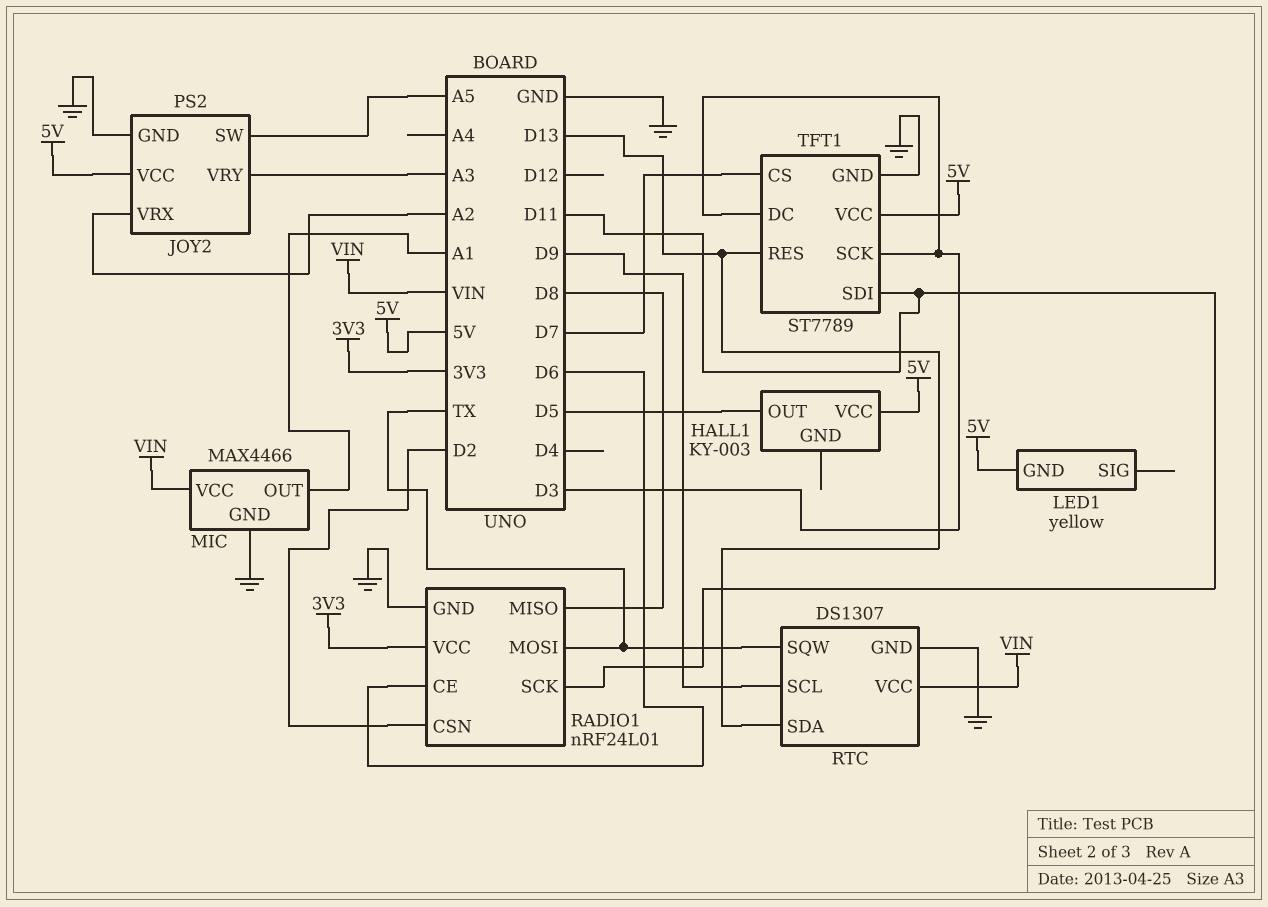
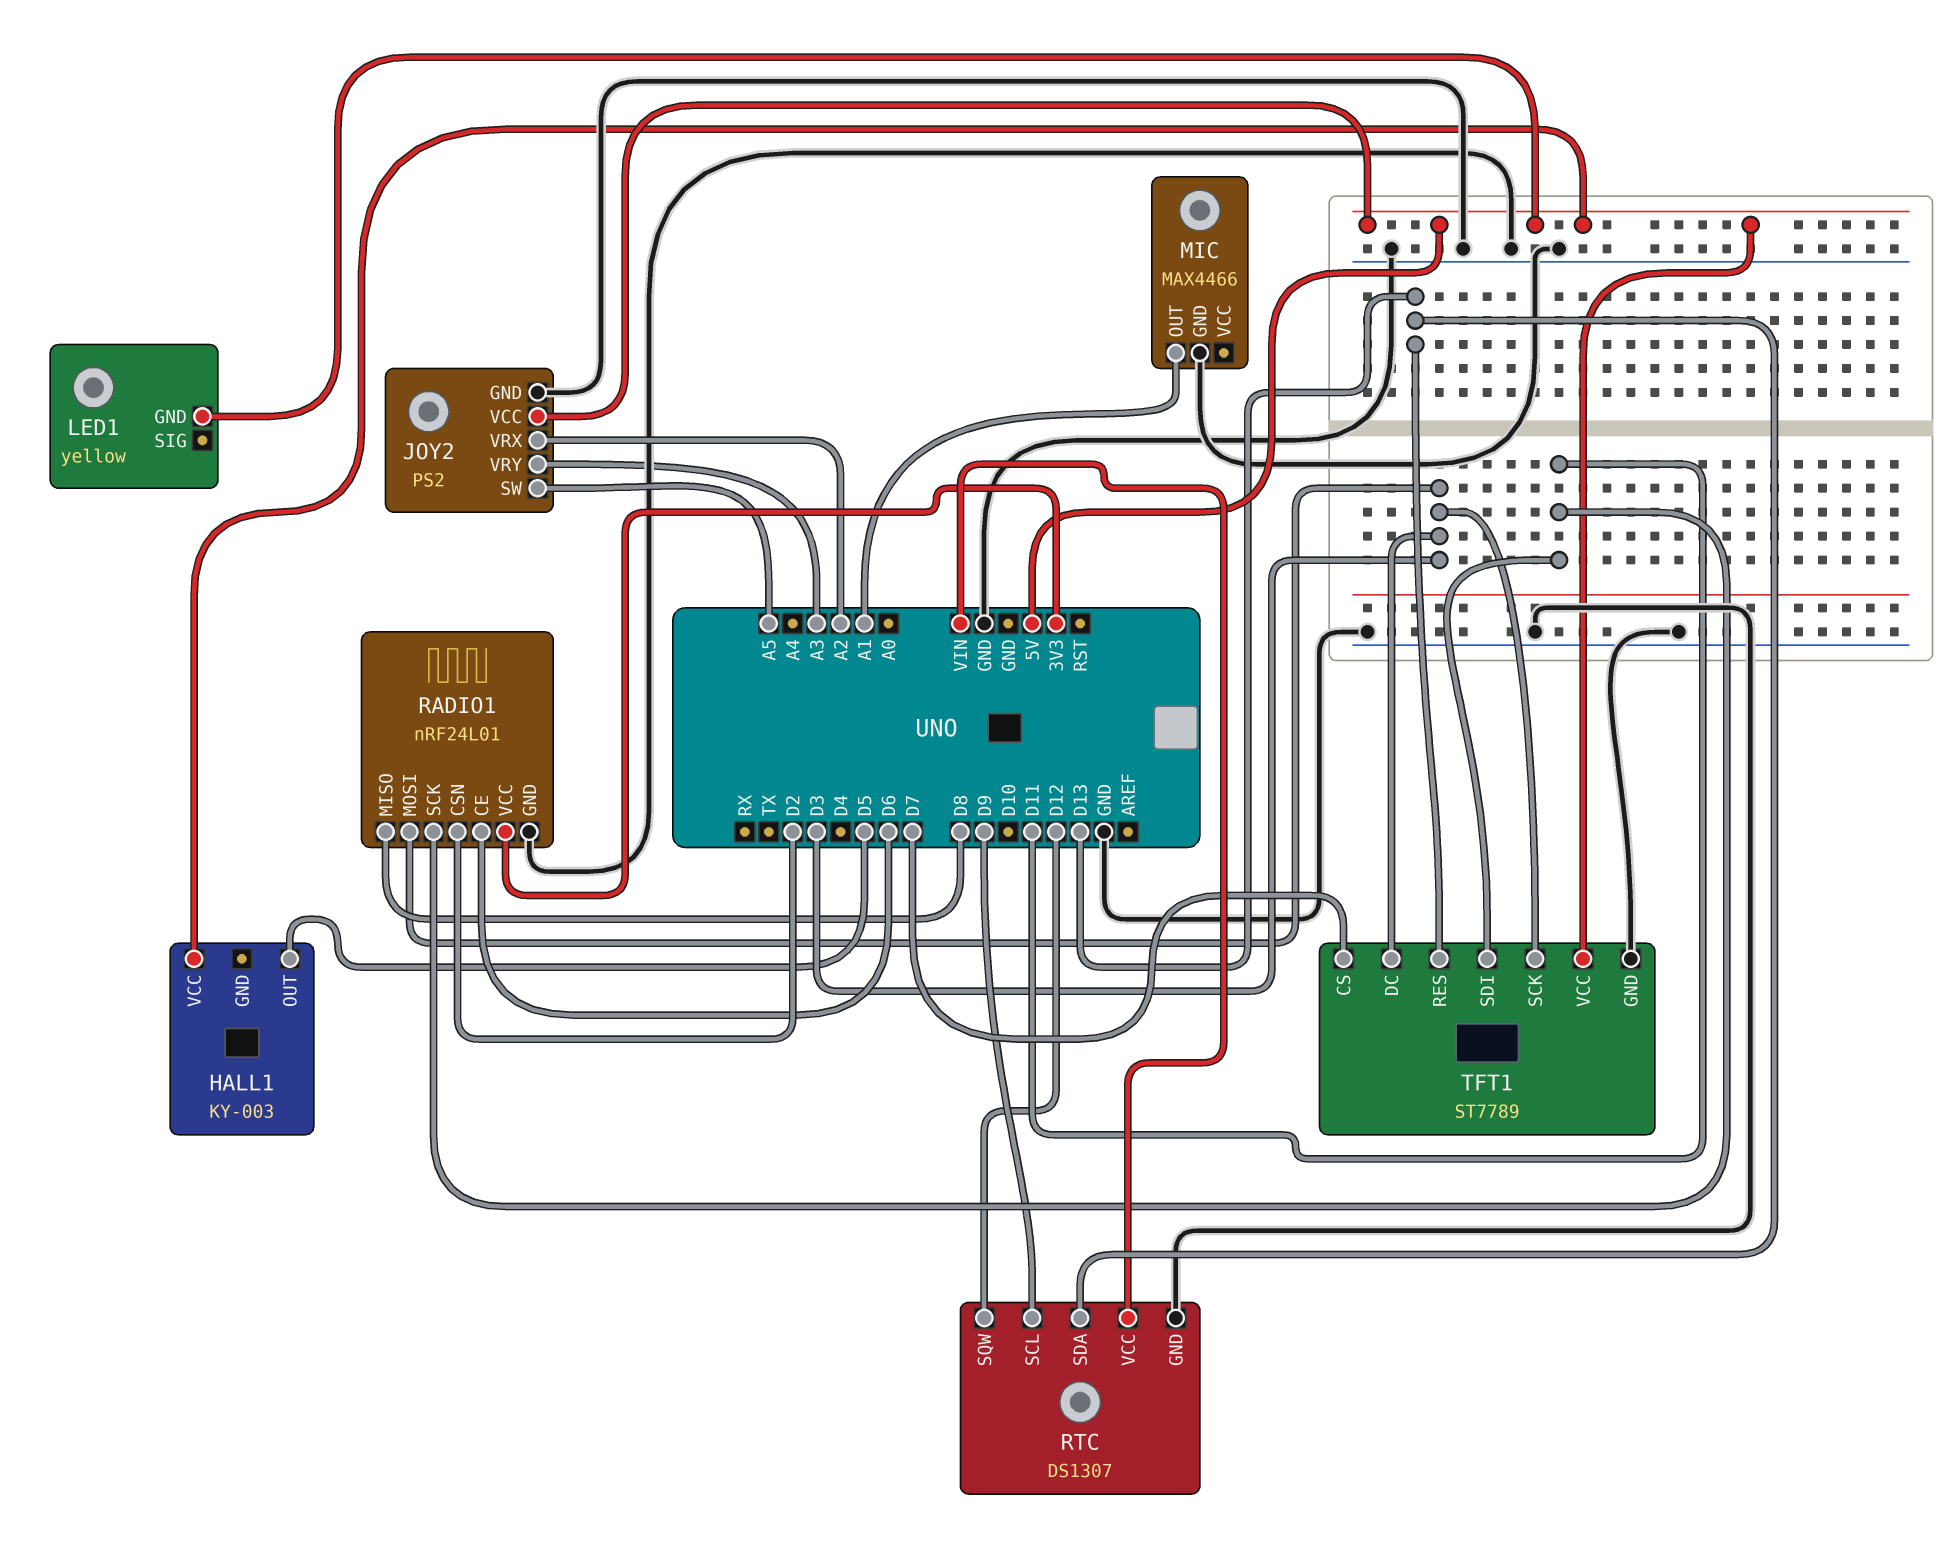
MIC pin VCC: VIN -> none
RADIO1 pin MOSI: TX -> D3
RTC pin SQW: TX -> D12

